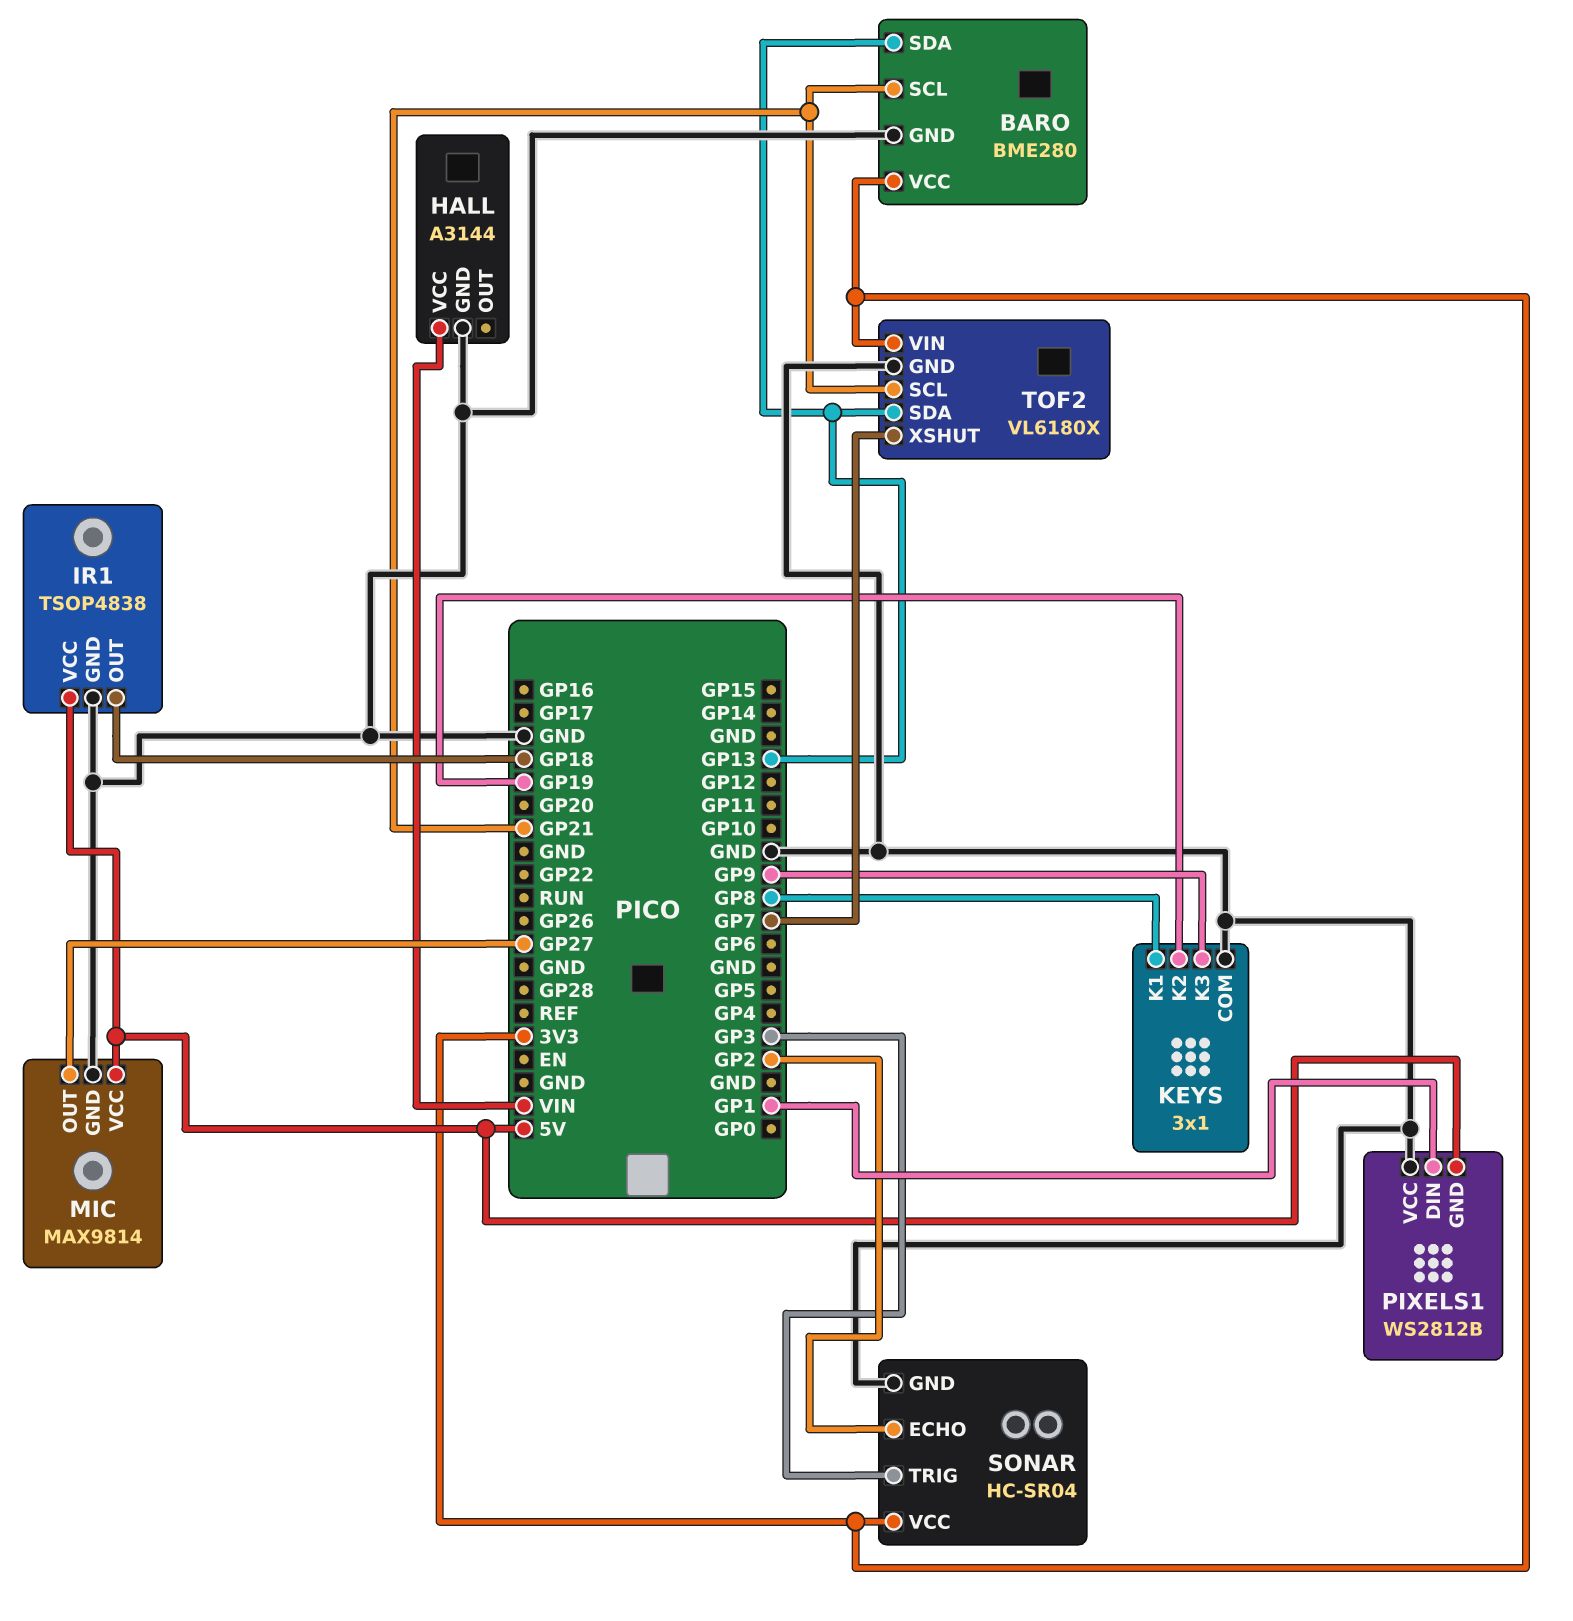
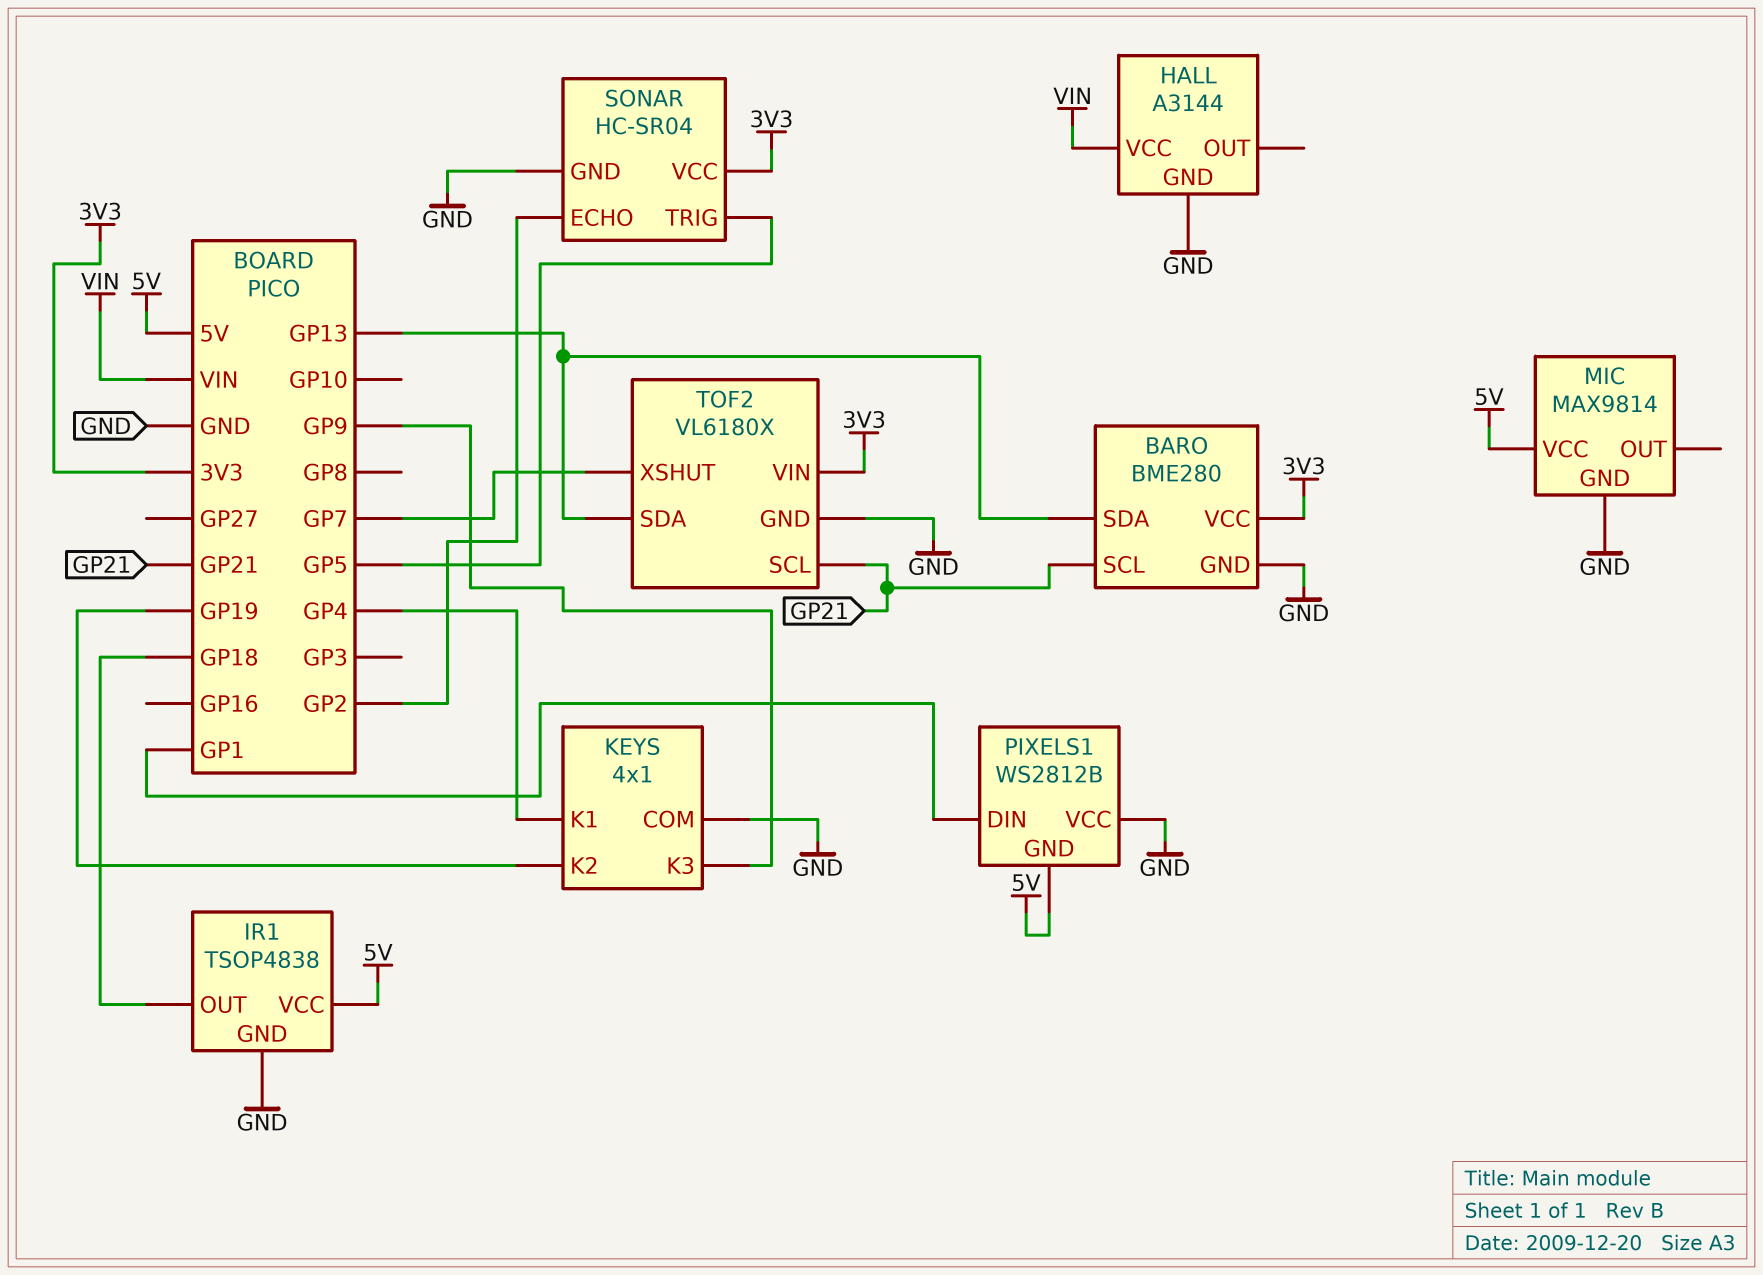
KEYS: 3x1 -> 4x1
KEYS pin K1: GP8 -> GP4
MIC pin OUT: GP27 -> none
SONAR pin TRIG: GP3 -> GP5

